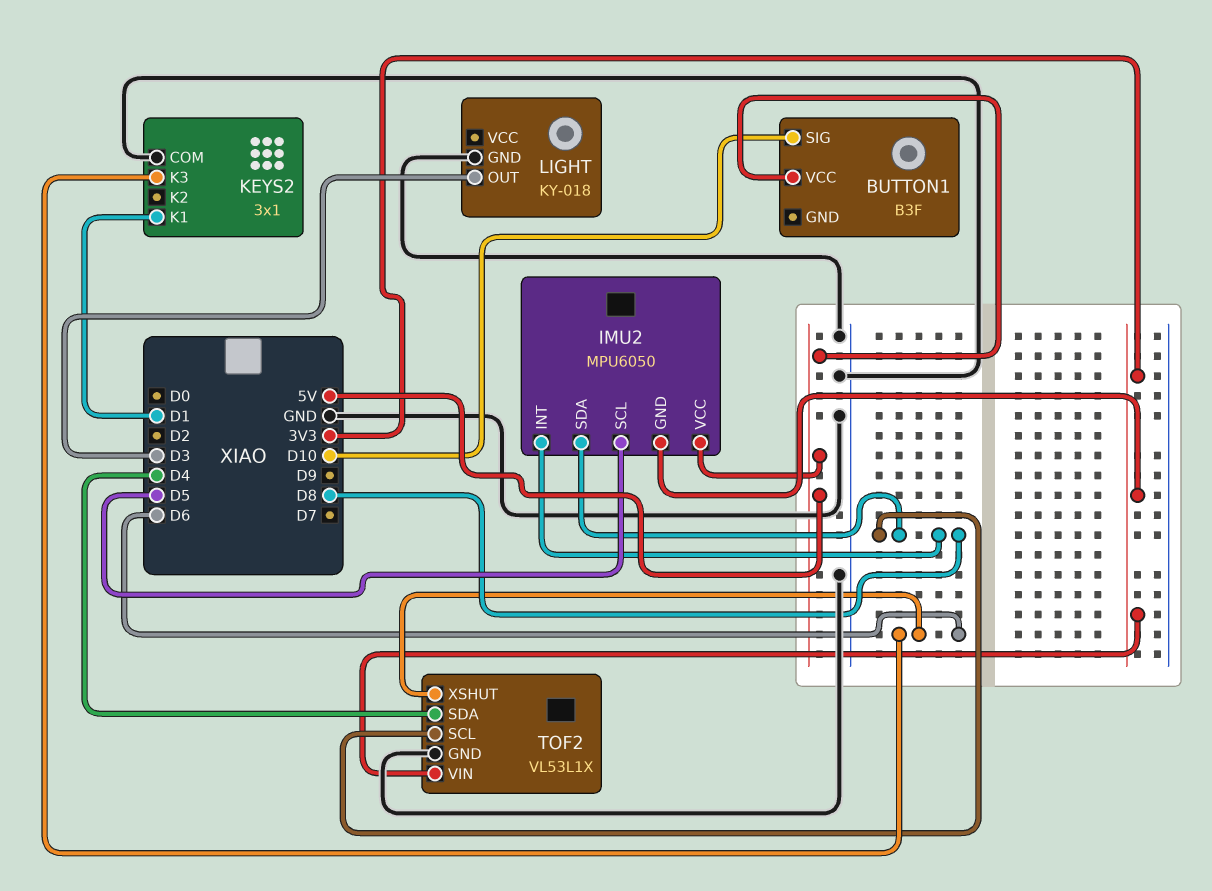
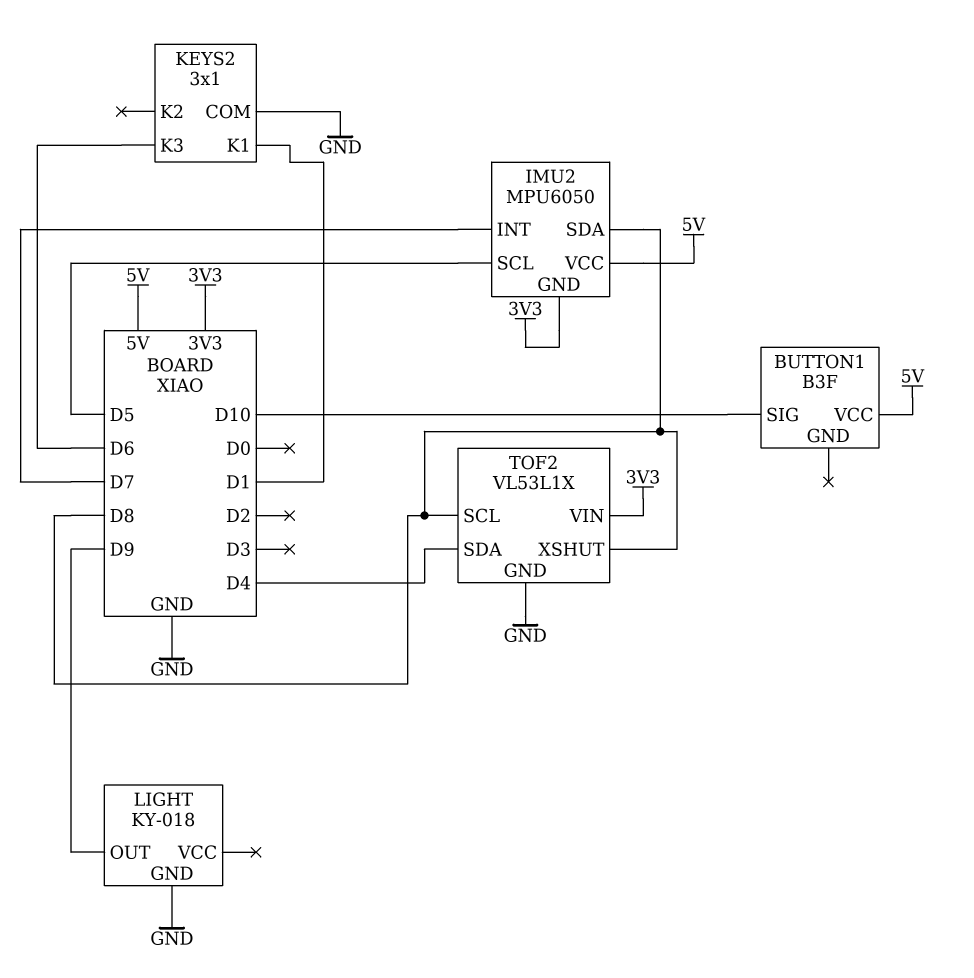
IMU2 pin INT: D8 -> D7
LIGHT pin OUT: D3 -> D9
TOF2 pin XSHUT: D6 -> D8

